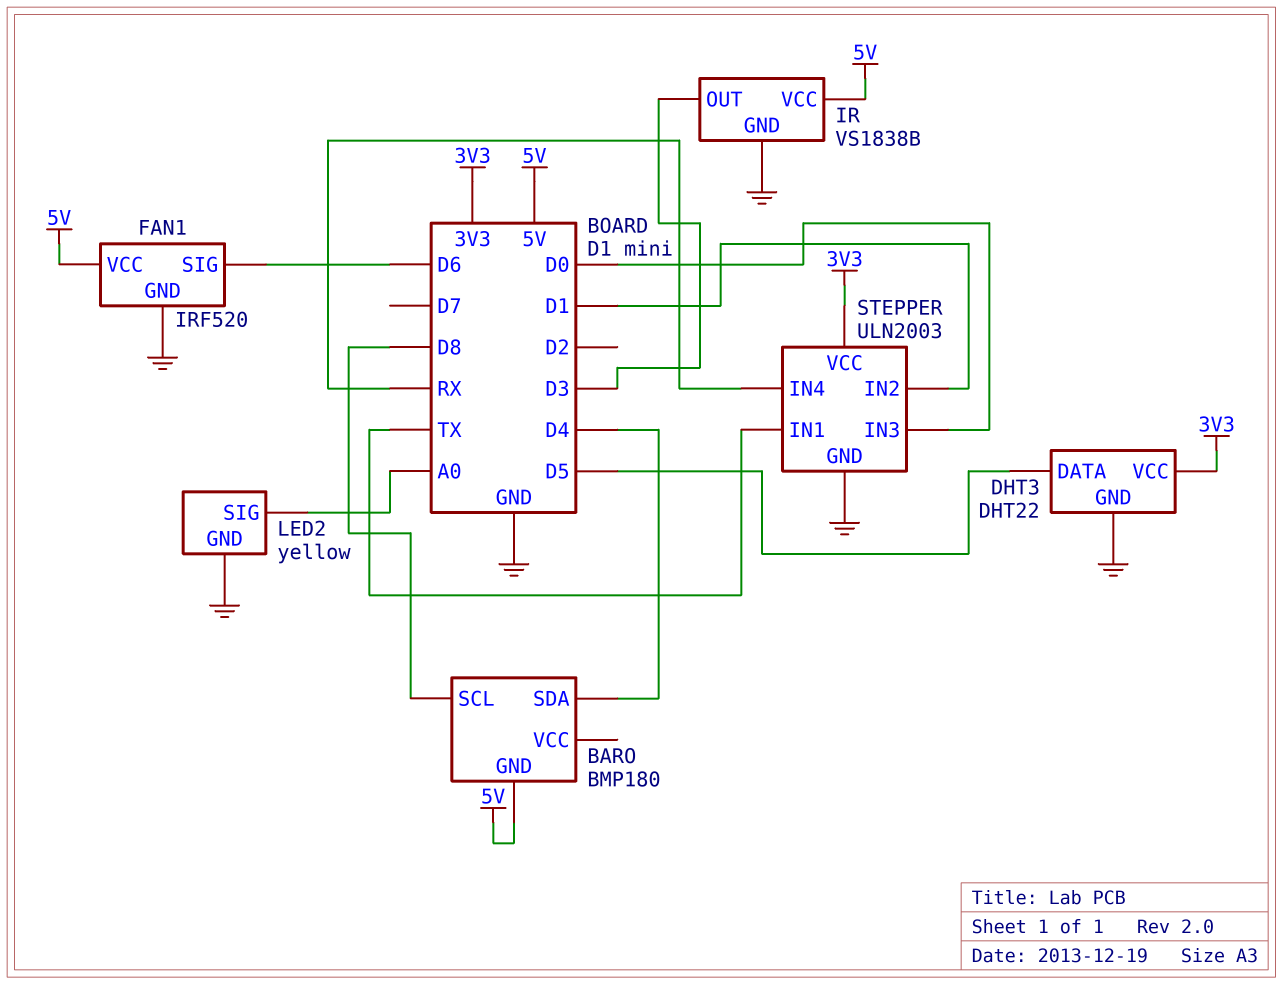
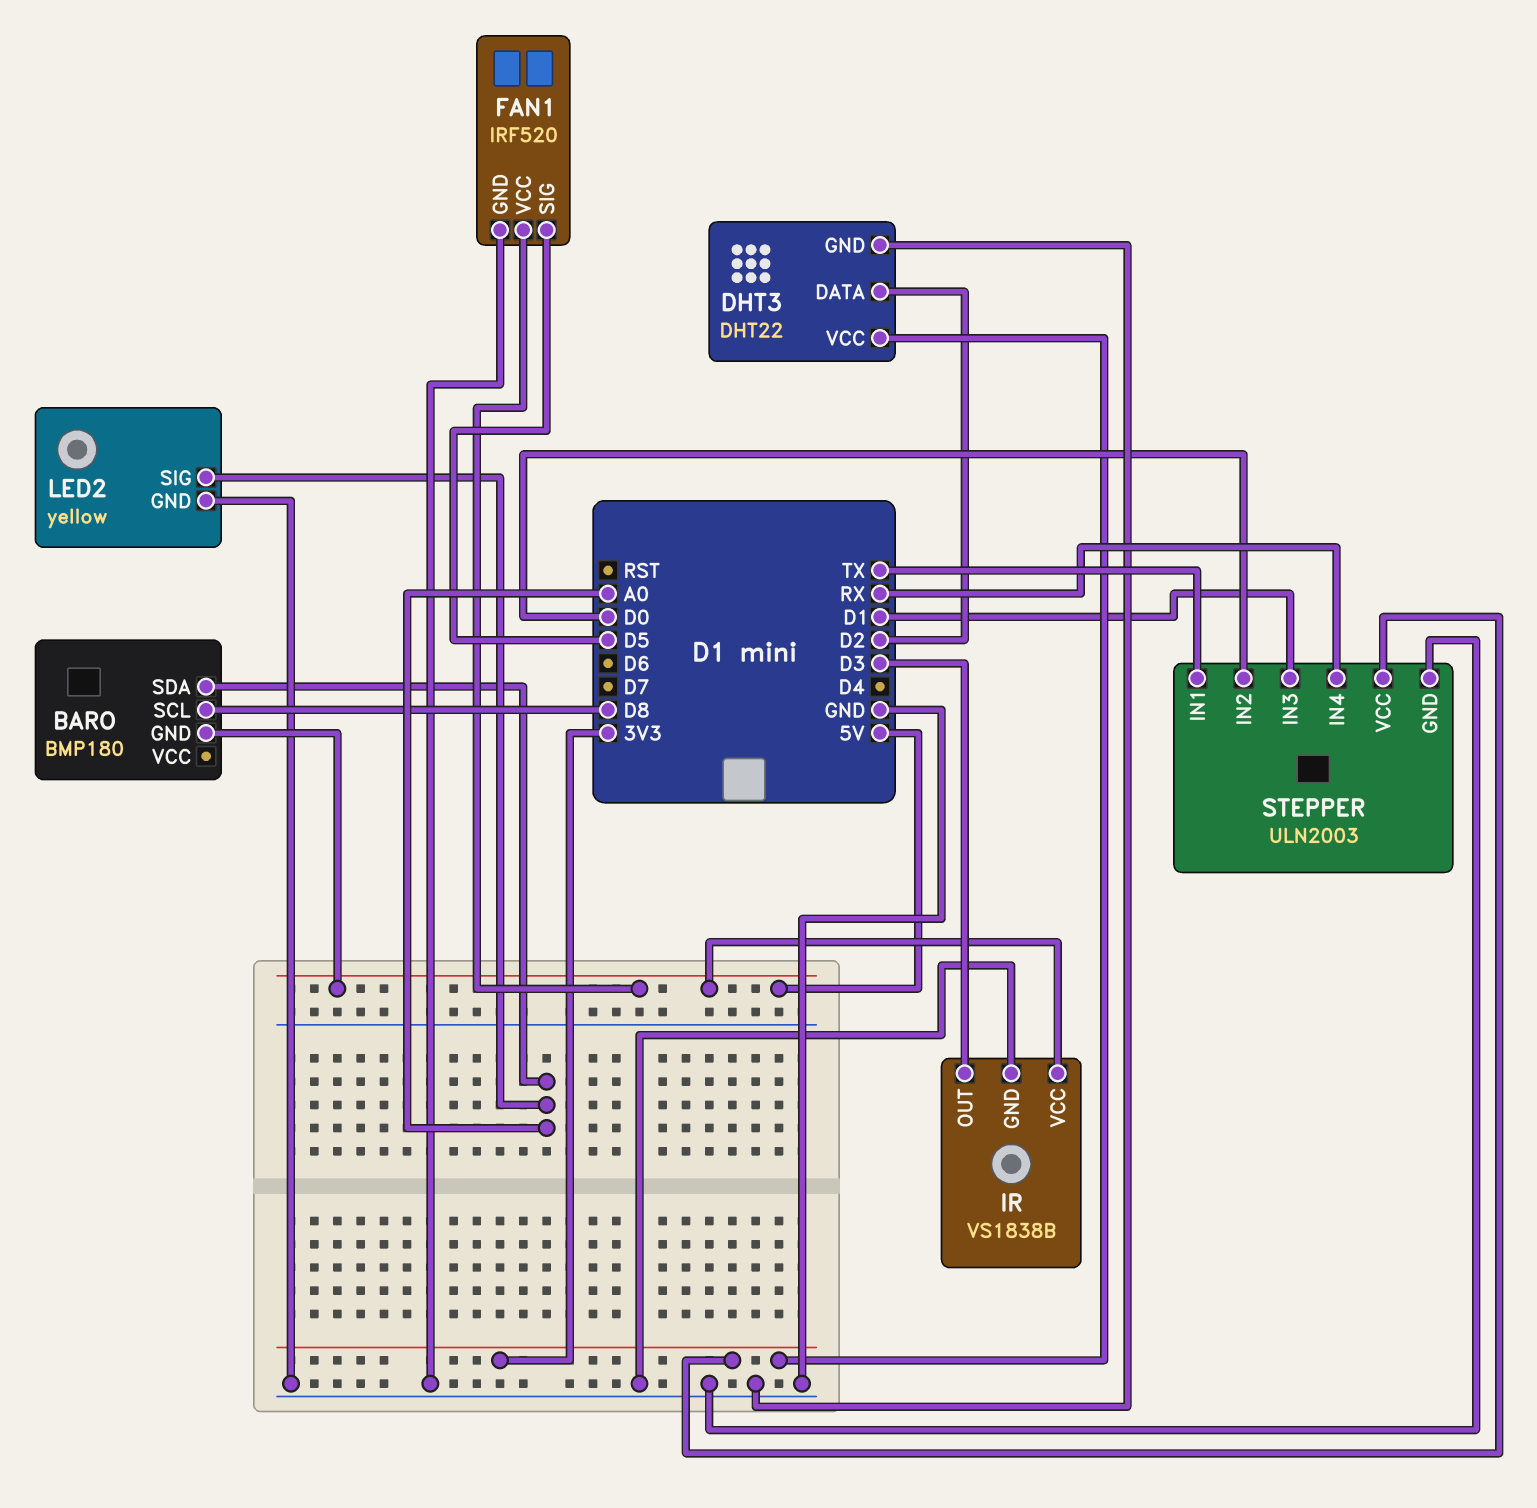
BARO pin SDA: D4 -> A0
DHT3 pin DATA: D5 -> D2
FAN1 pin SIG: D6 -> D5
STEPPER pin IN2: D1 -> D0
STEPPER pin IN3: D0 -> D1

